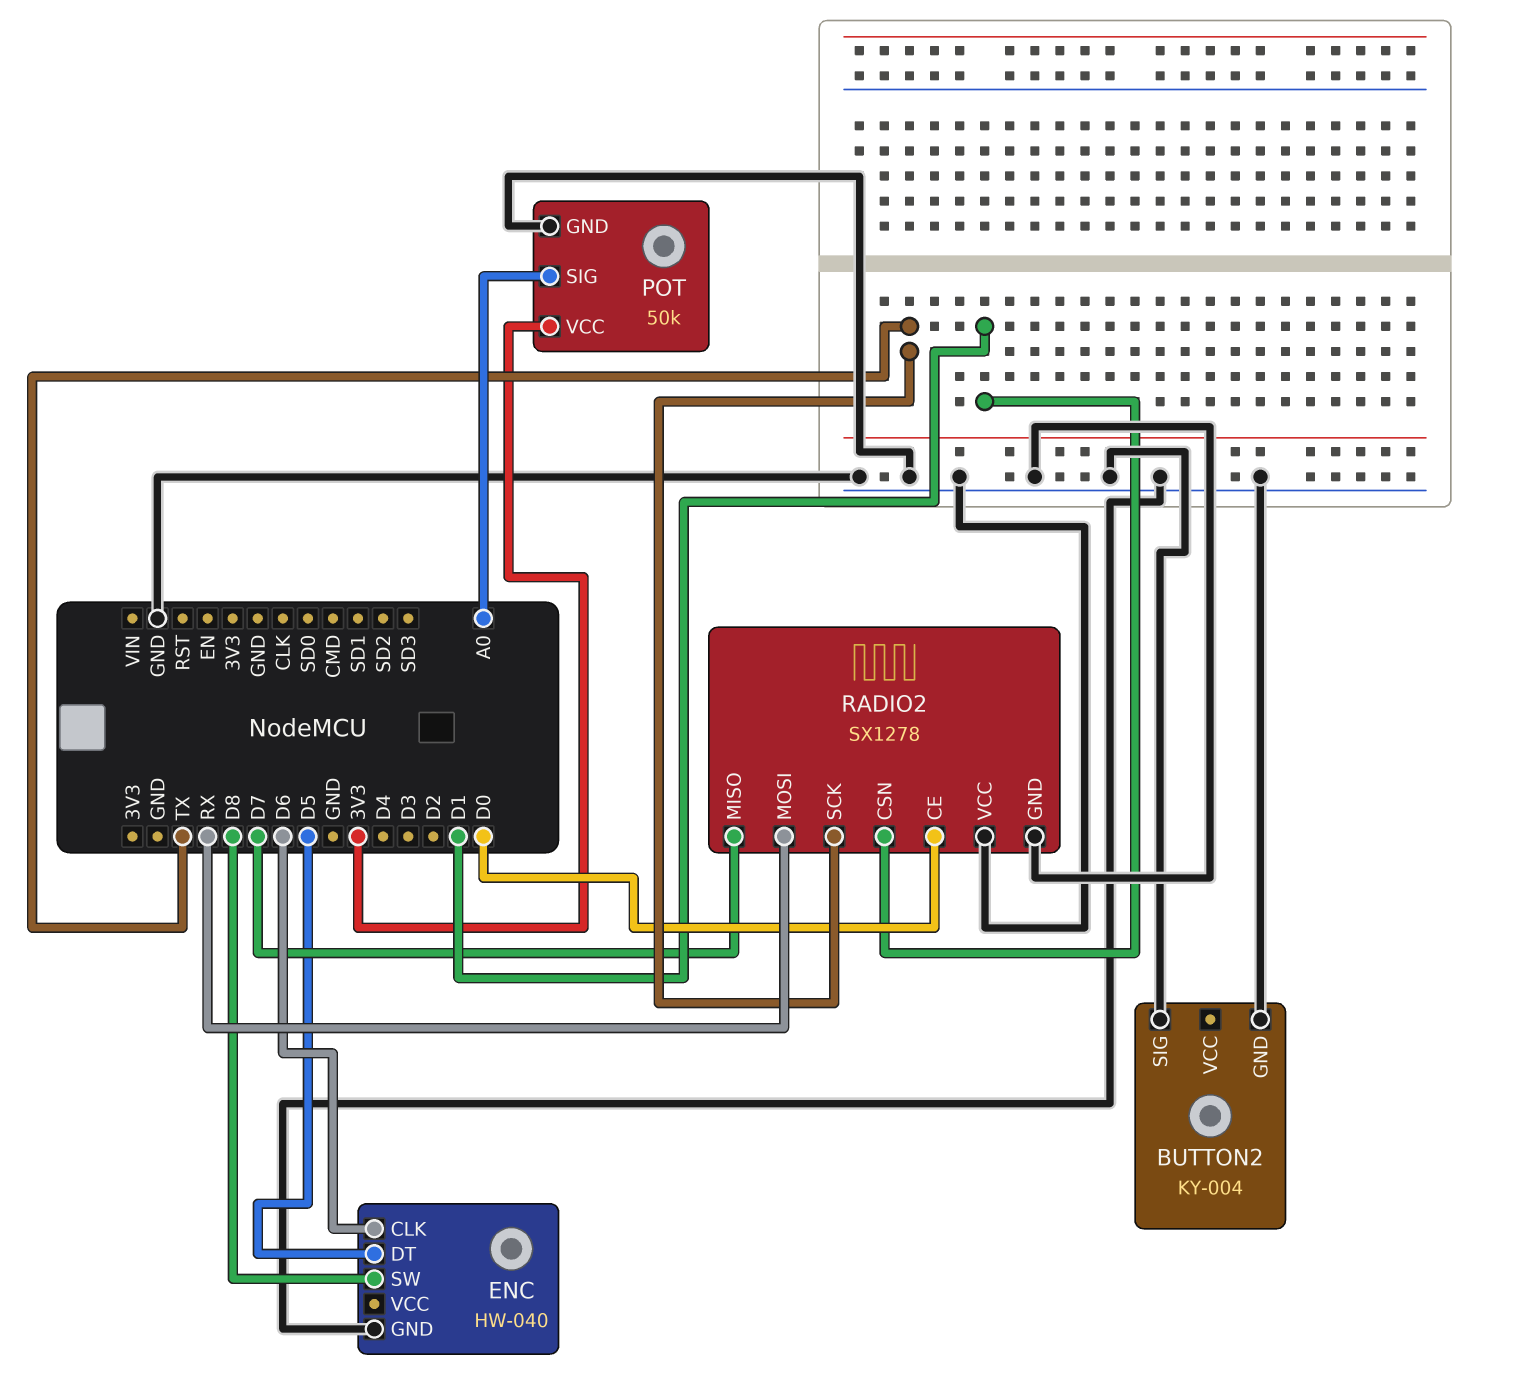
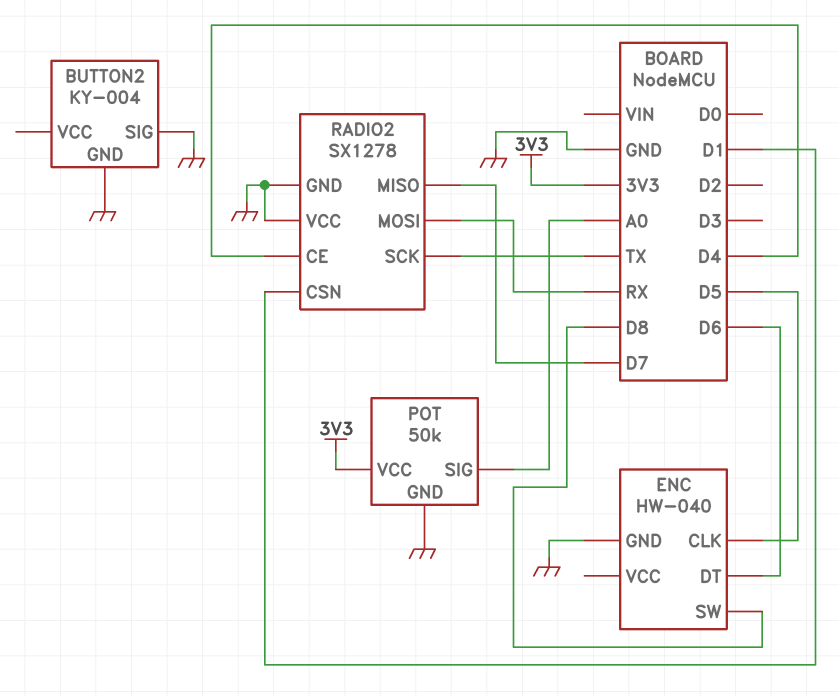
ENC pin CLK: D6 -> D5
ENC pin DT: D5 -> D6
RADIO2 pin CE: D0 -> D4

